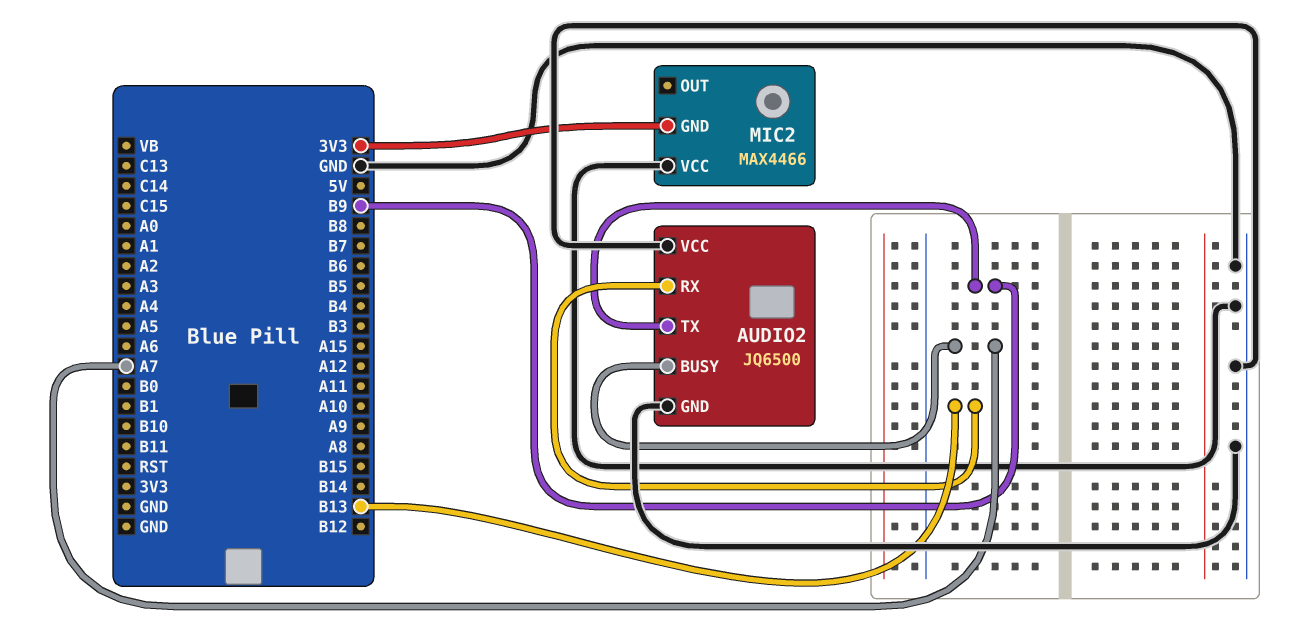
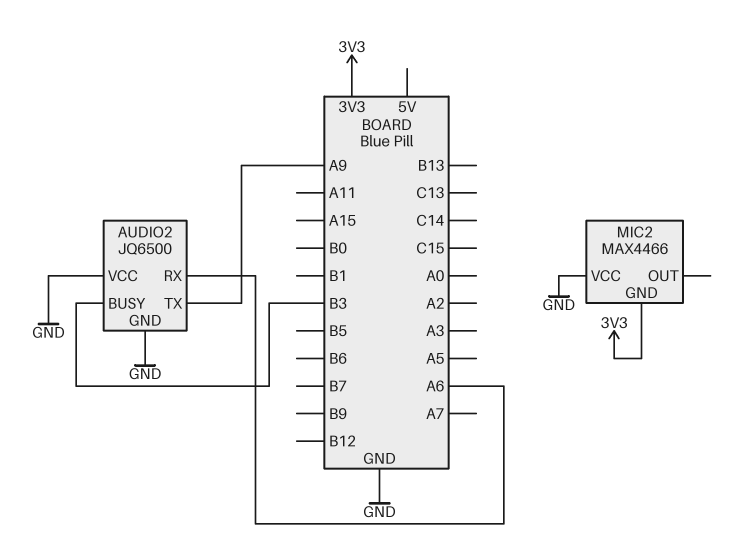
AUDIO2 pin BUSY: A7 -> B3
AUDIO2 pin RX: B13 -> A6
AUDIO2 pin TX: B9 -> A9

